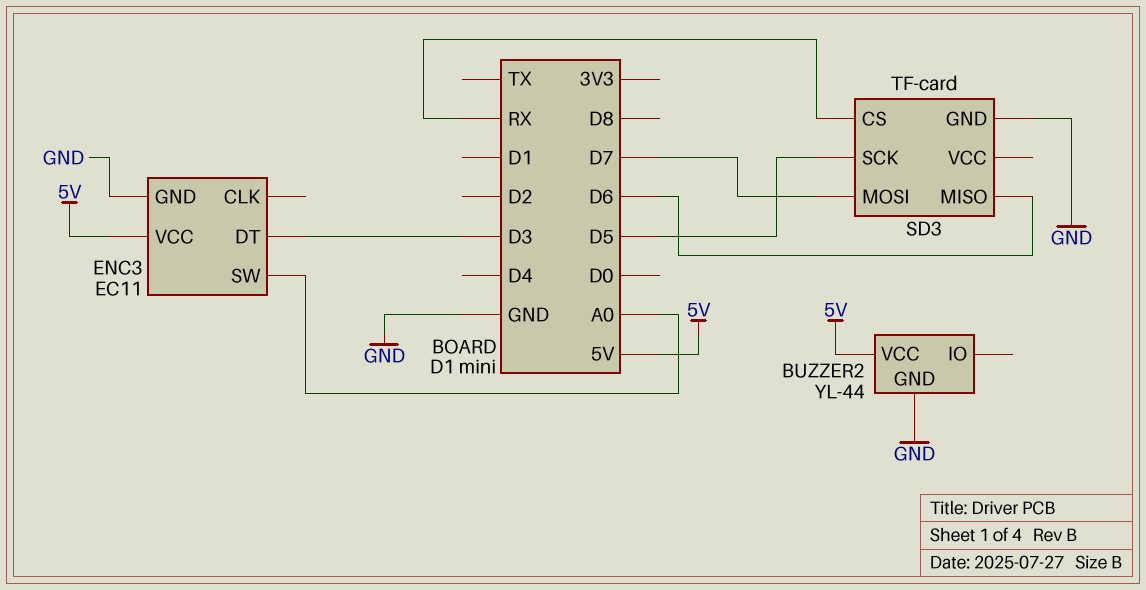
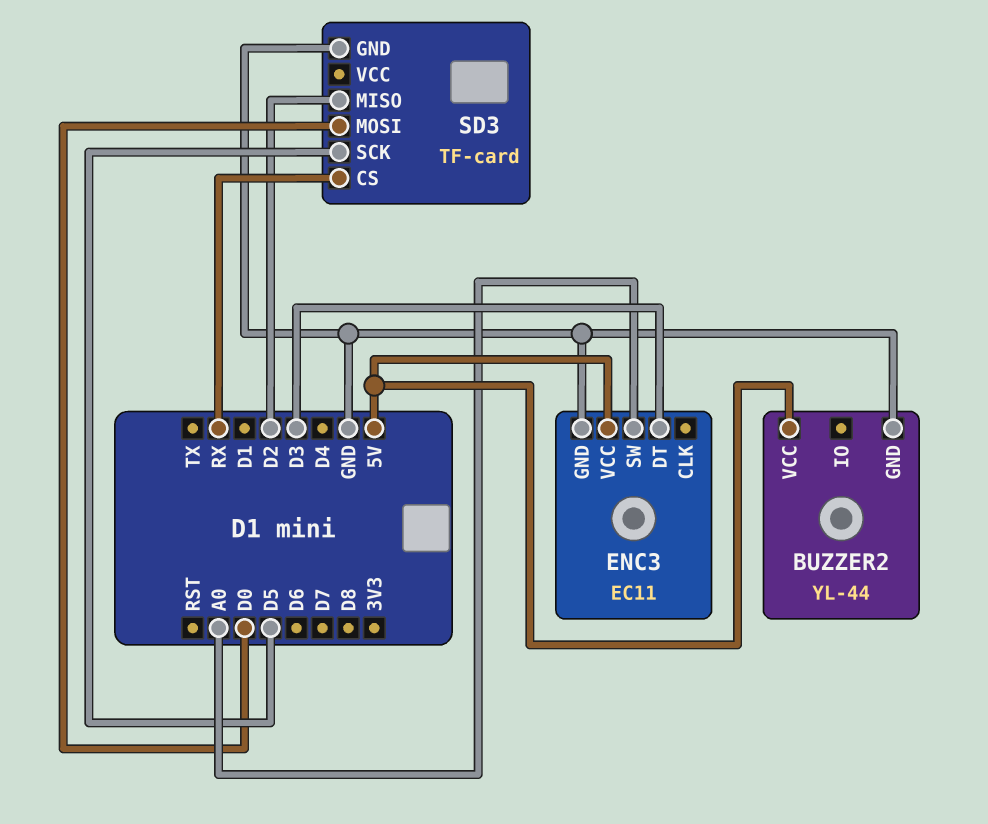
SD3 pin MISO: D6 -> D2
SD3 pin MOSI: D7 -> D0

